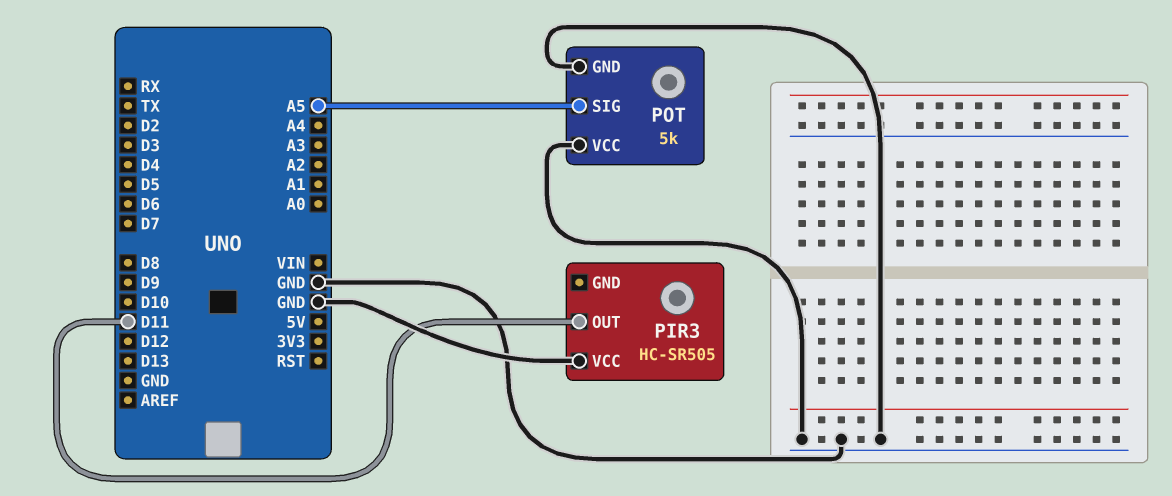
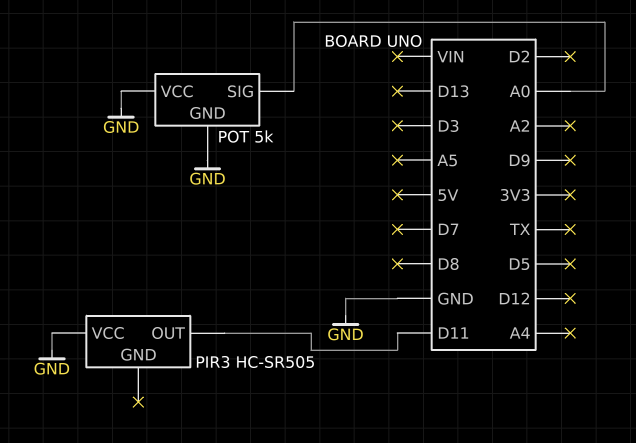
POT pin SIG: A5 -> A0

